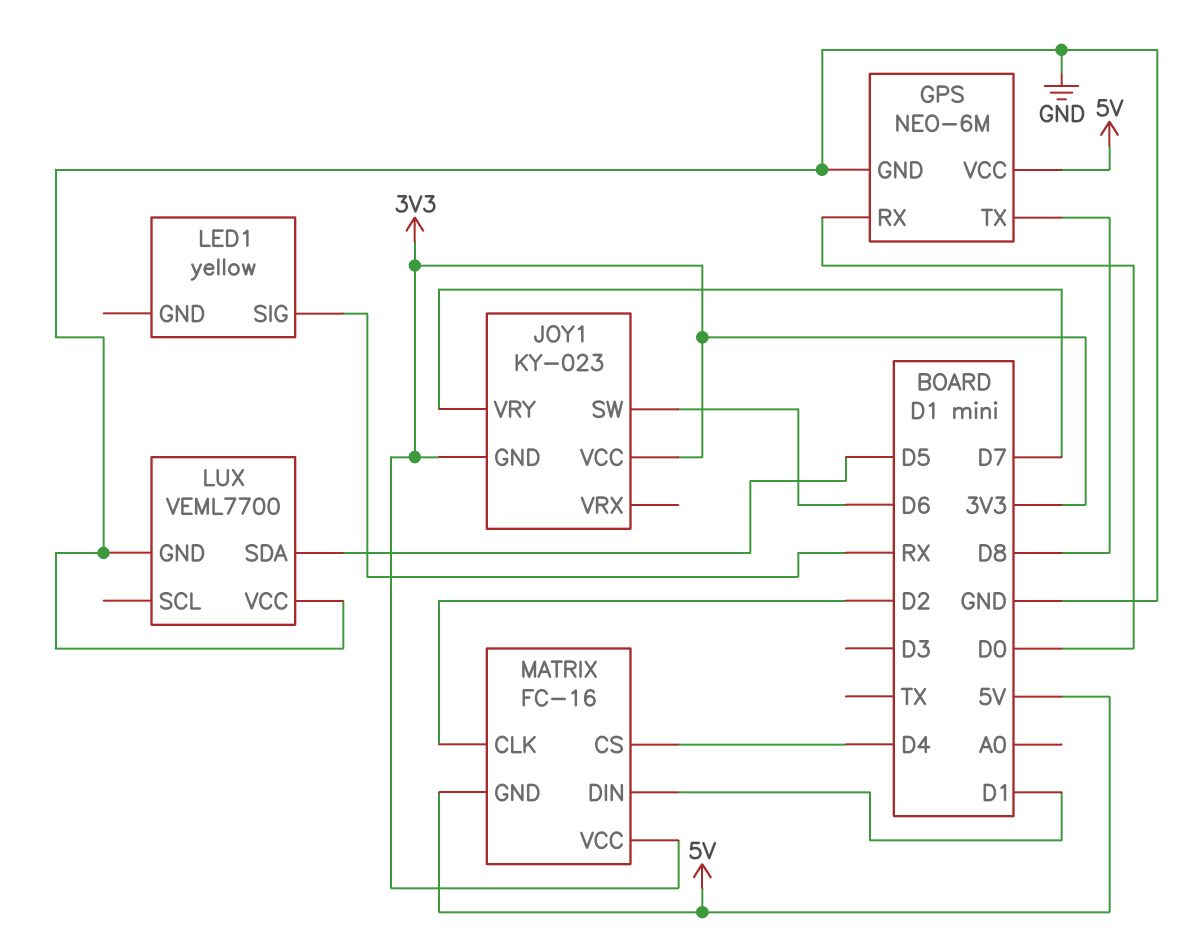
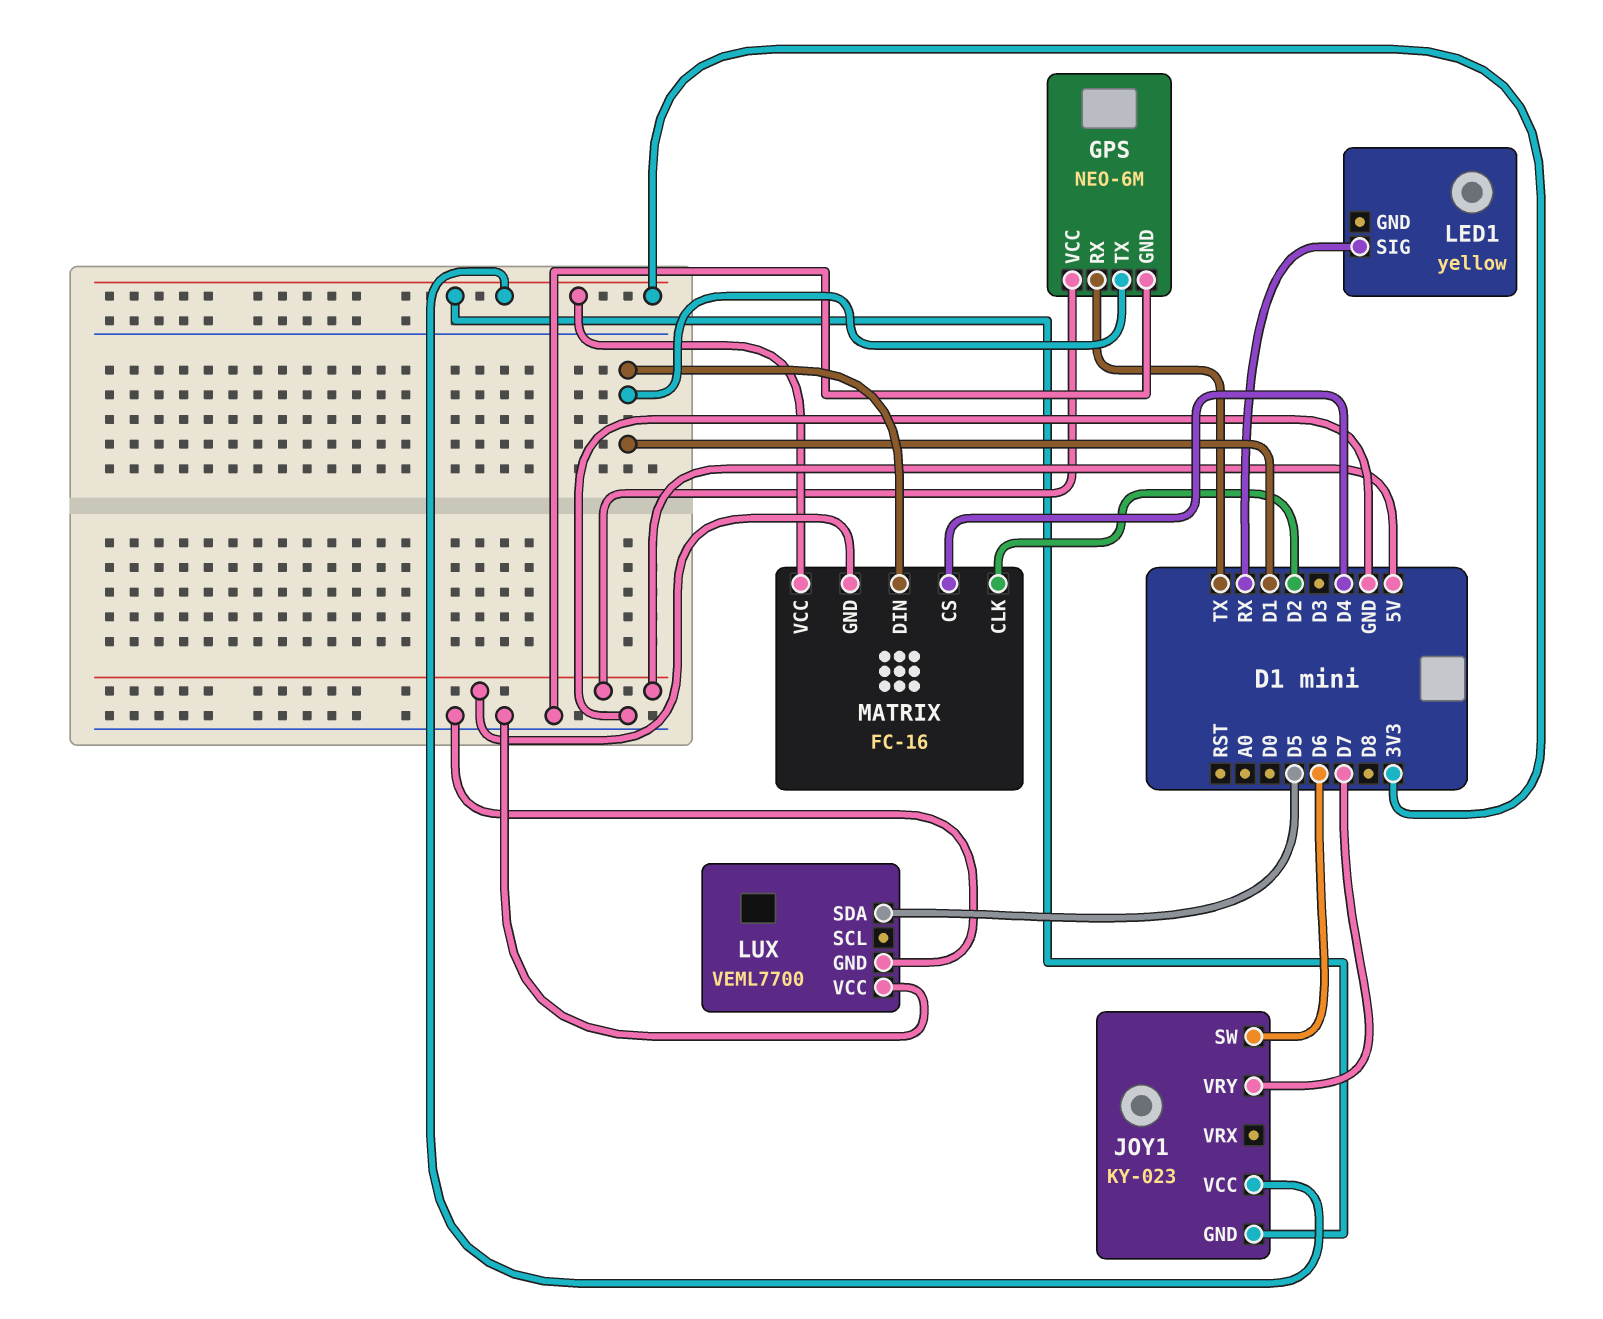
GPS pin RX: D0 -> TX
GPS pin TX: D8 -> D1

